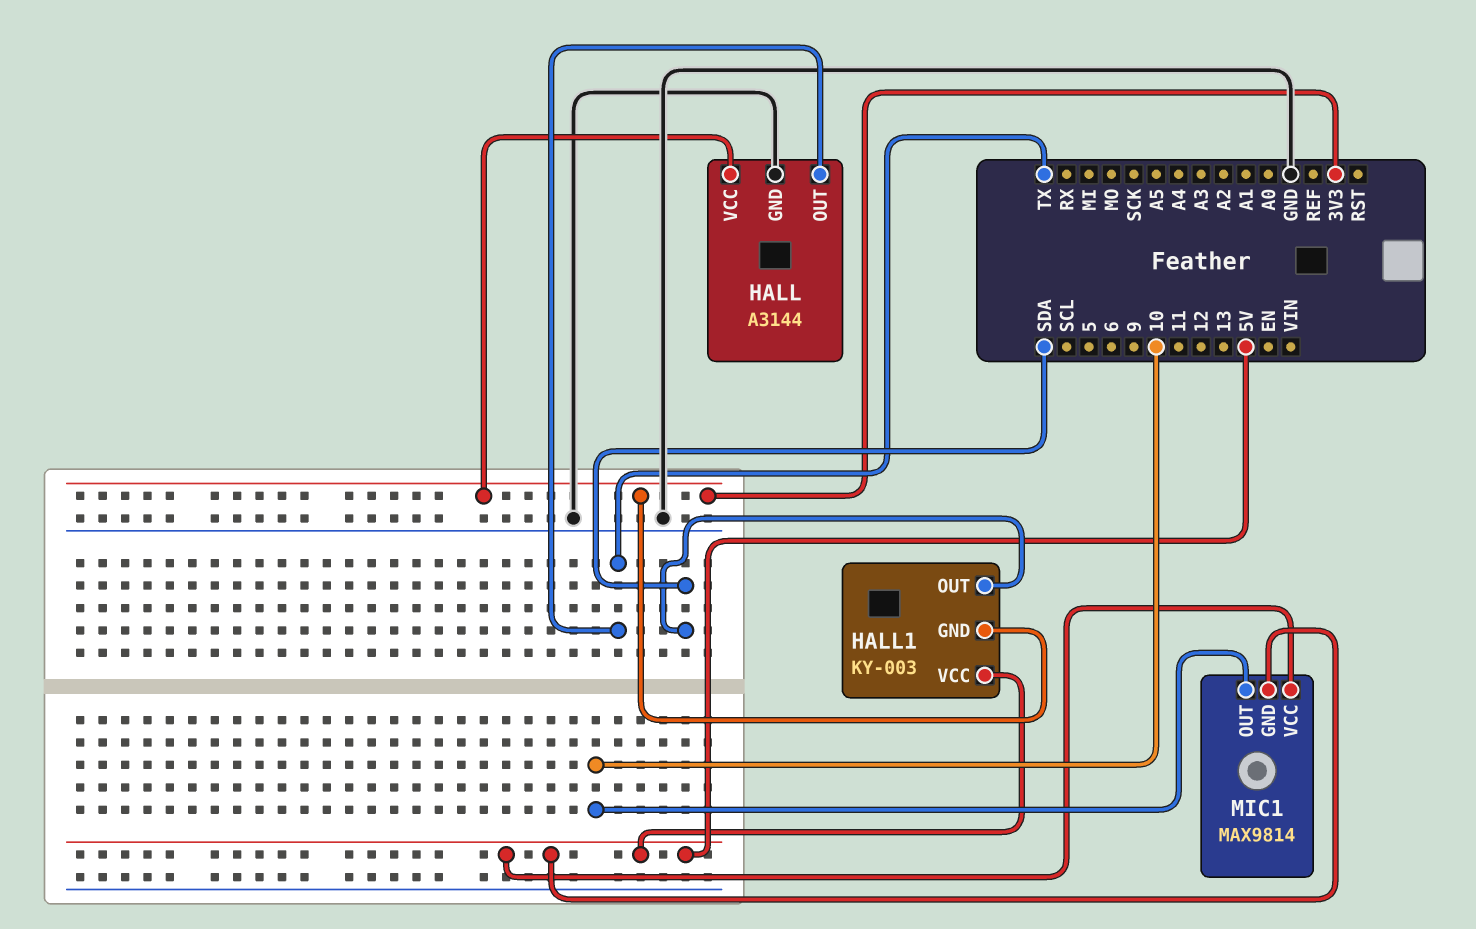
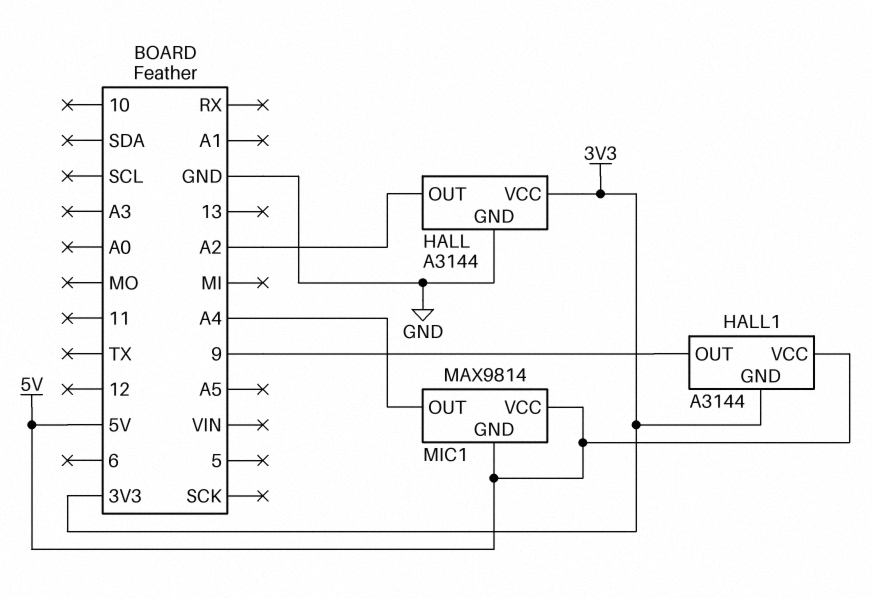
HALL pin OUT: TX -> A2
HALL1: KY-003 -> A3144
HALL1 pin OUT: SDA -> 9
MIC1 pin OUT: 10 -> A4

